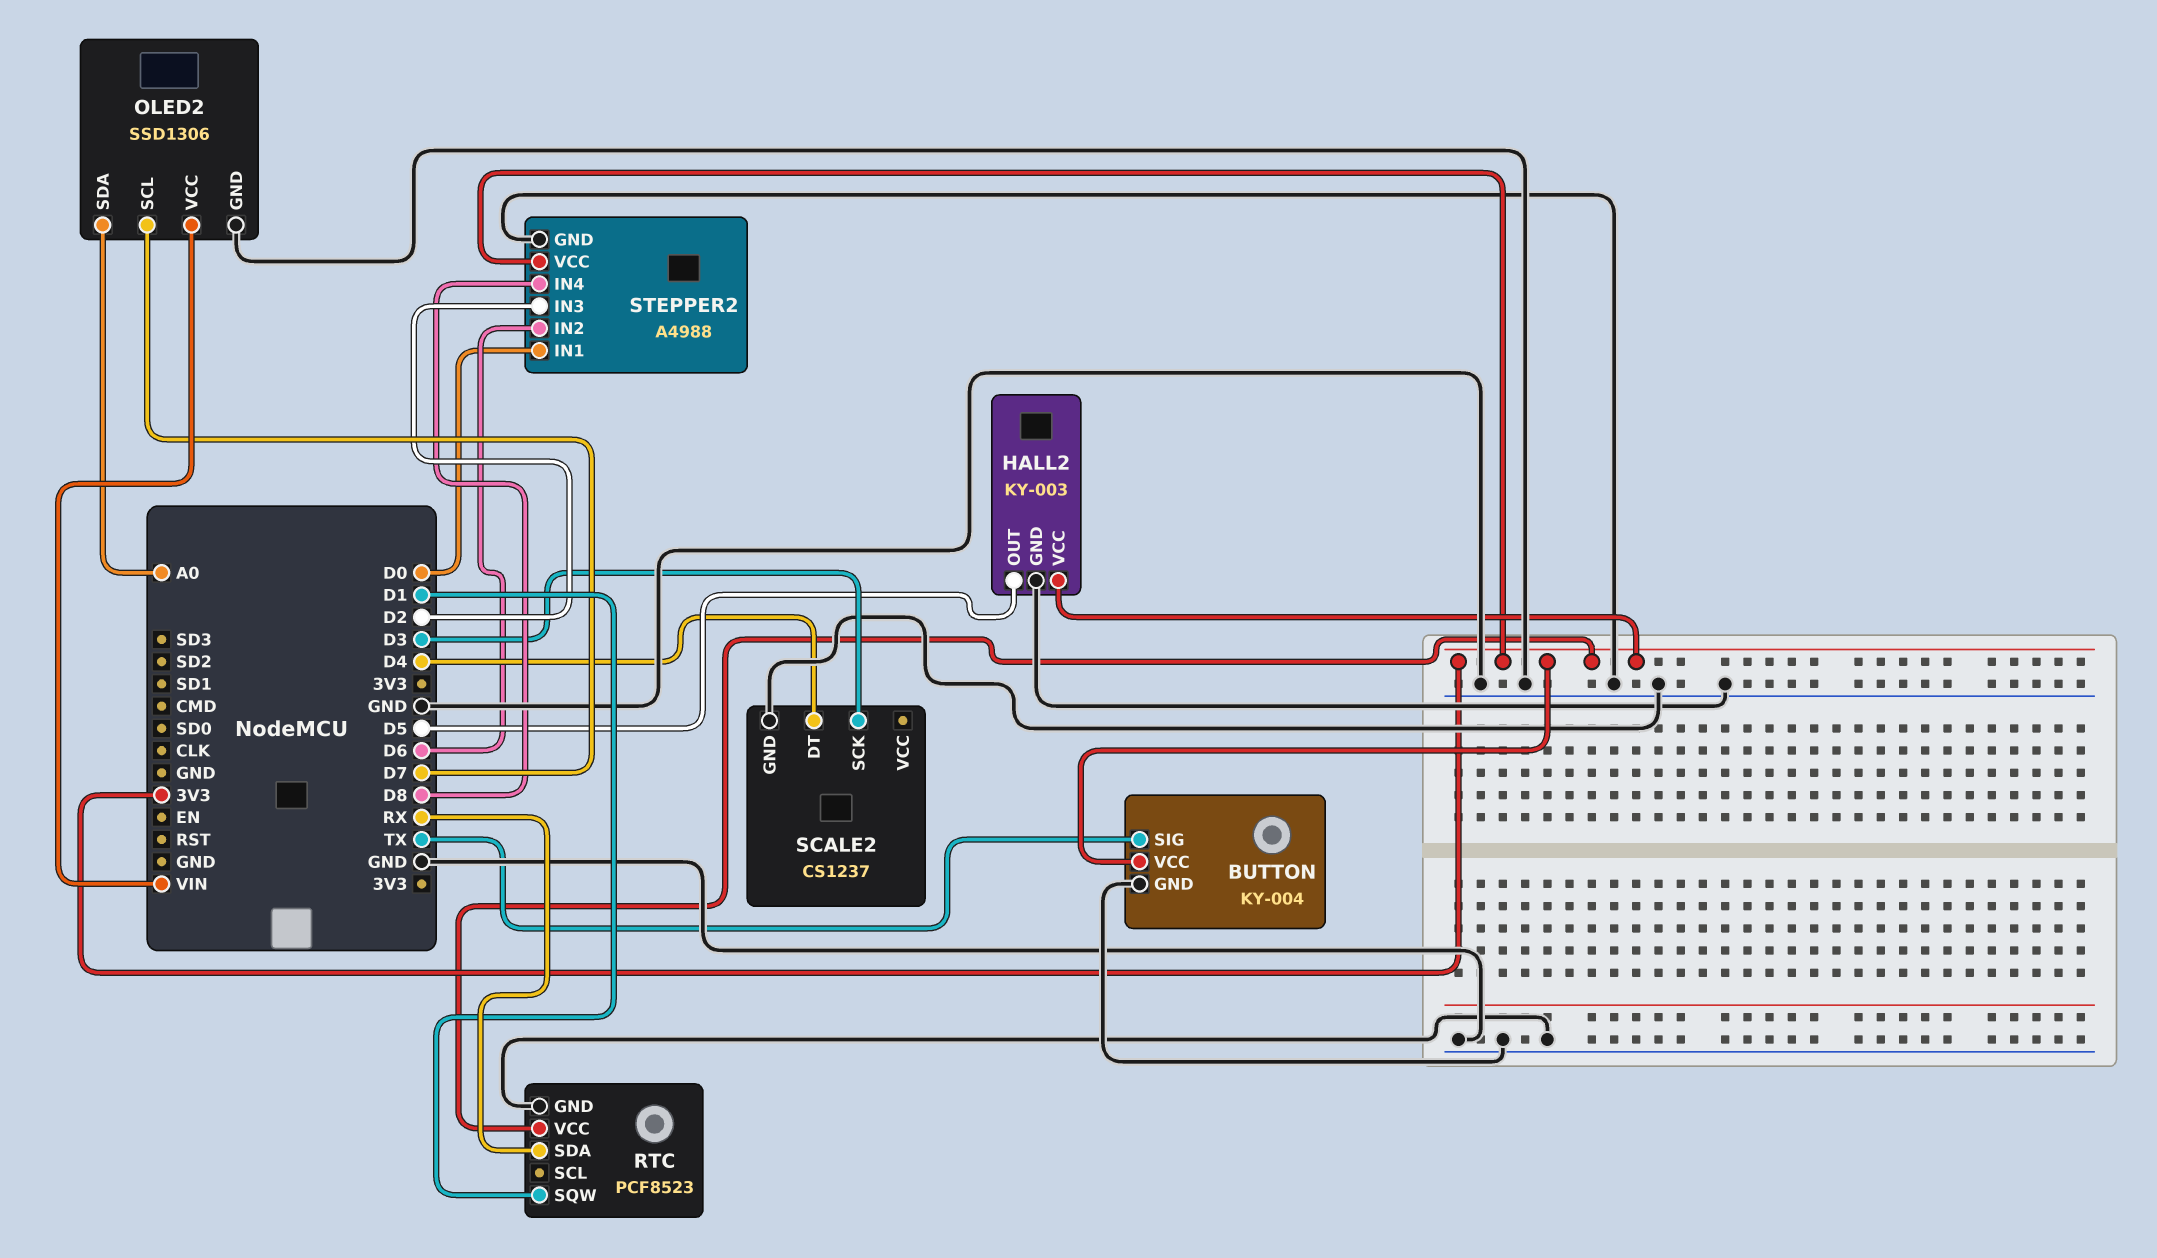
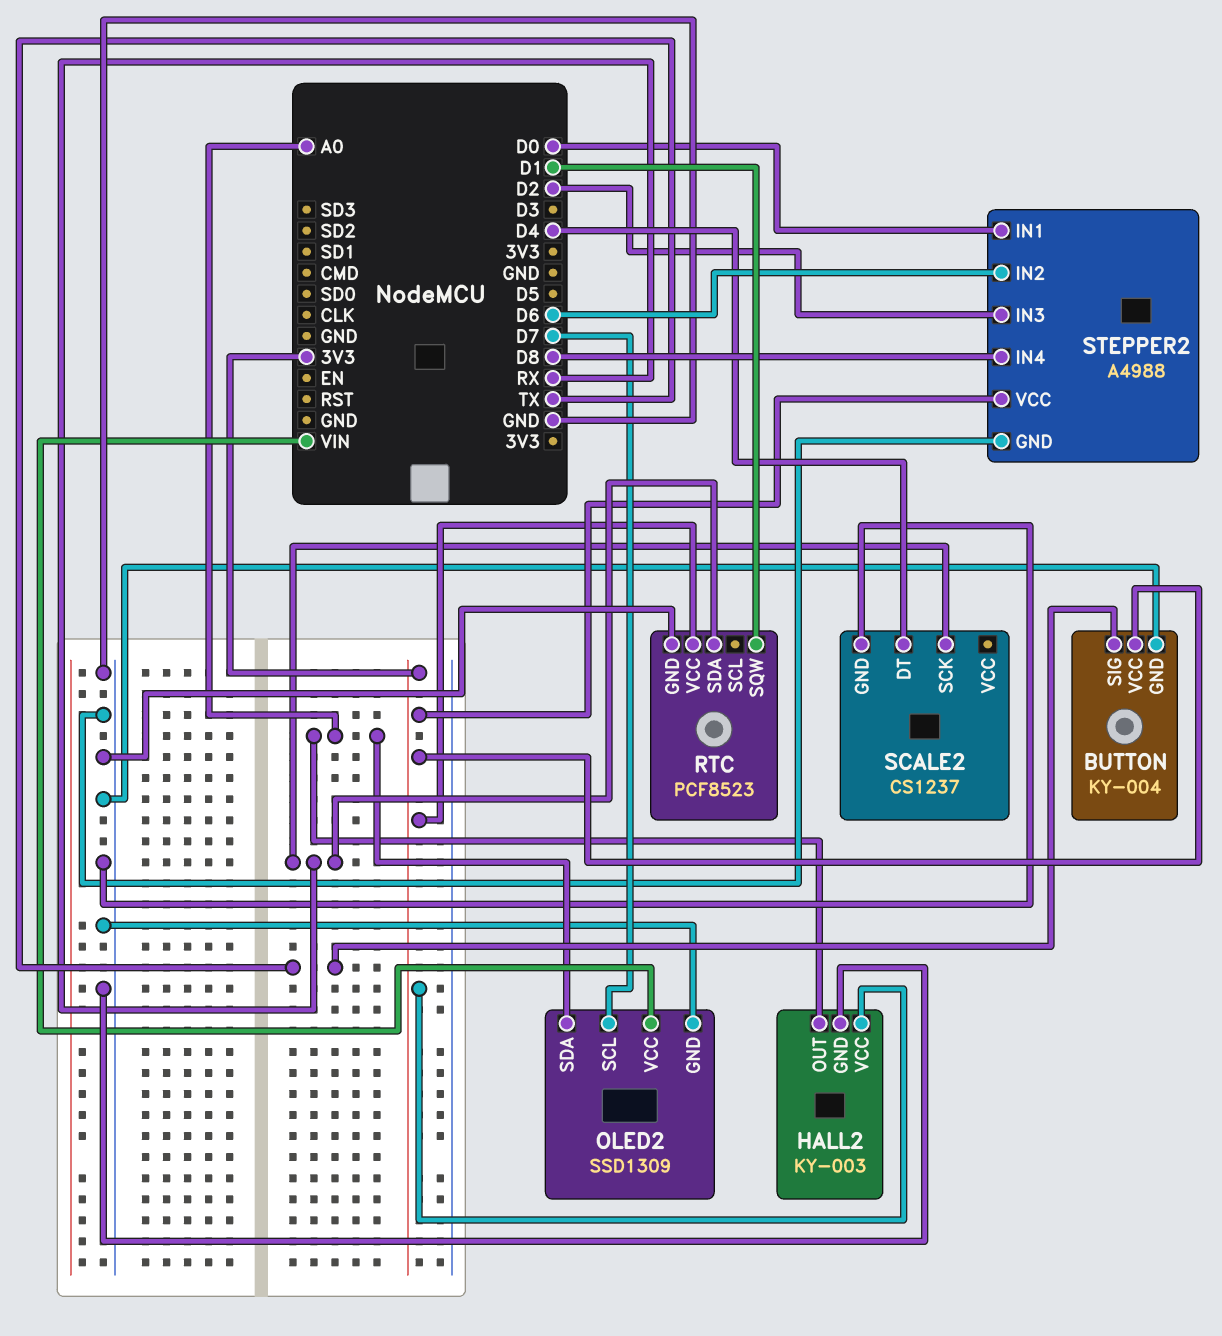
HALL2 pin OUT: D5 -> A0
OLED2: SSD1306 -> SSD1309
SCALE2 pin SCK: D3 -> RX

